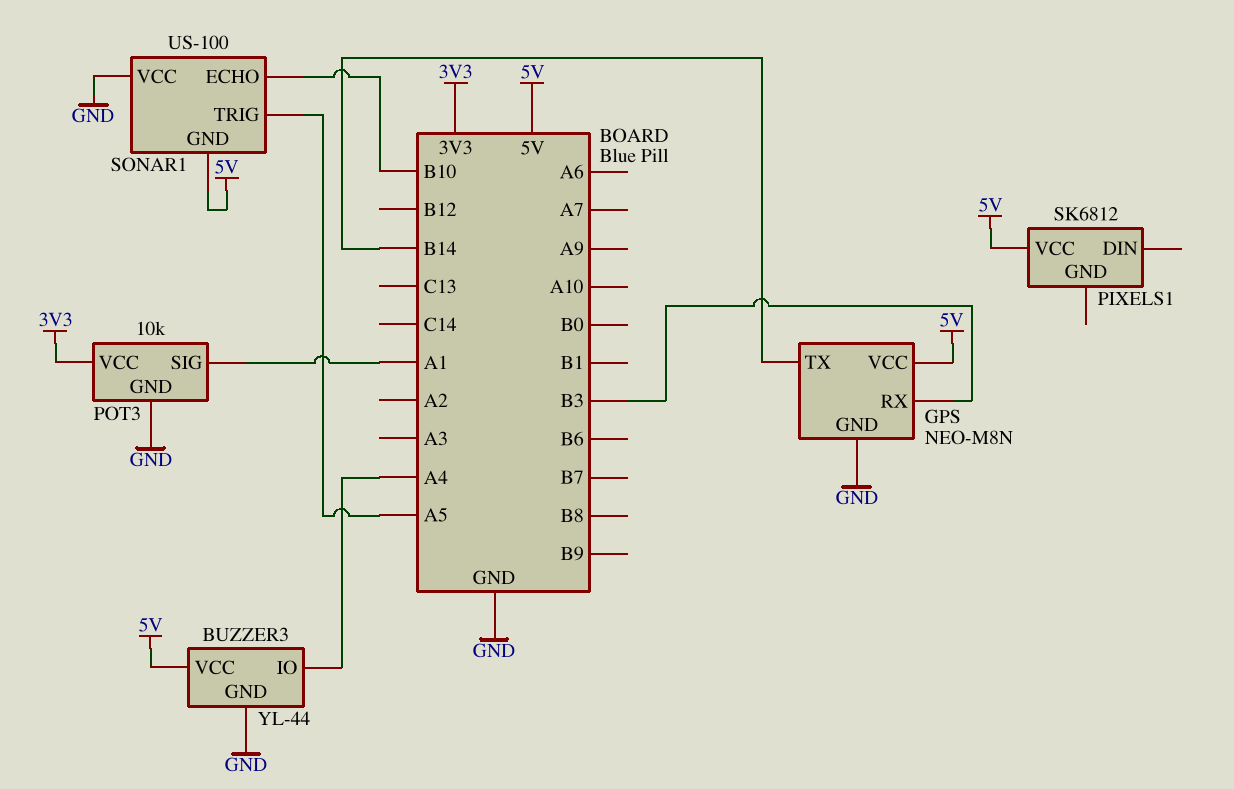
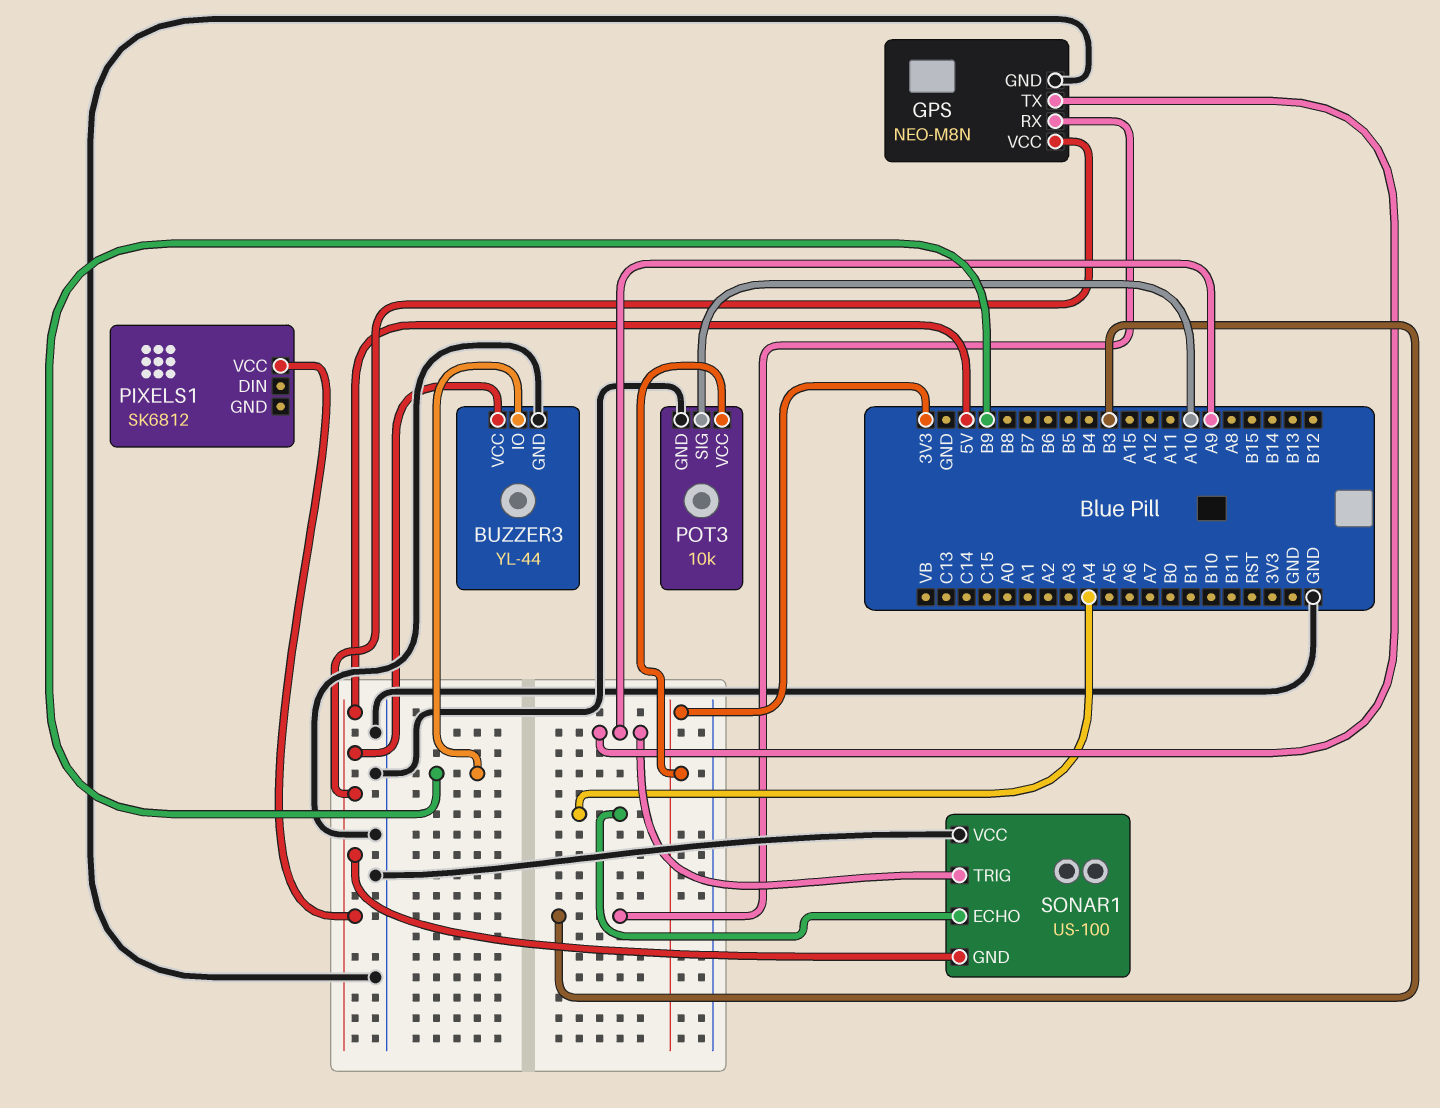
BUZZER3 pin IO: A4 -> B9
GPS pin TX: B14 -> A9
POT3 pin SIG: A1 -> A10
SONAR1 pin ECHO: B10 -> A4
SONAR1 pin TRIG: A5 -> A9

